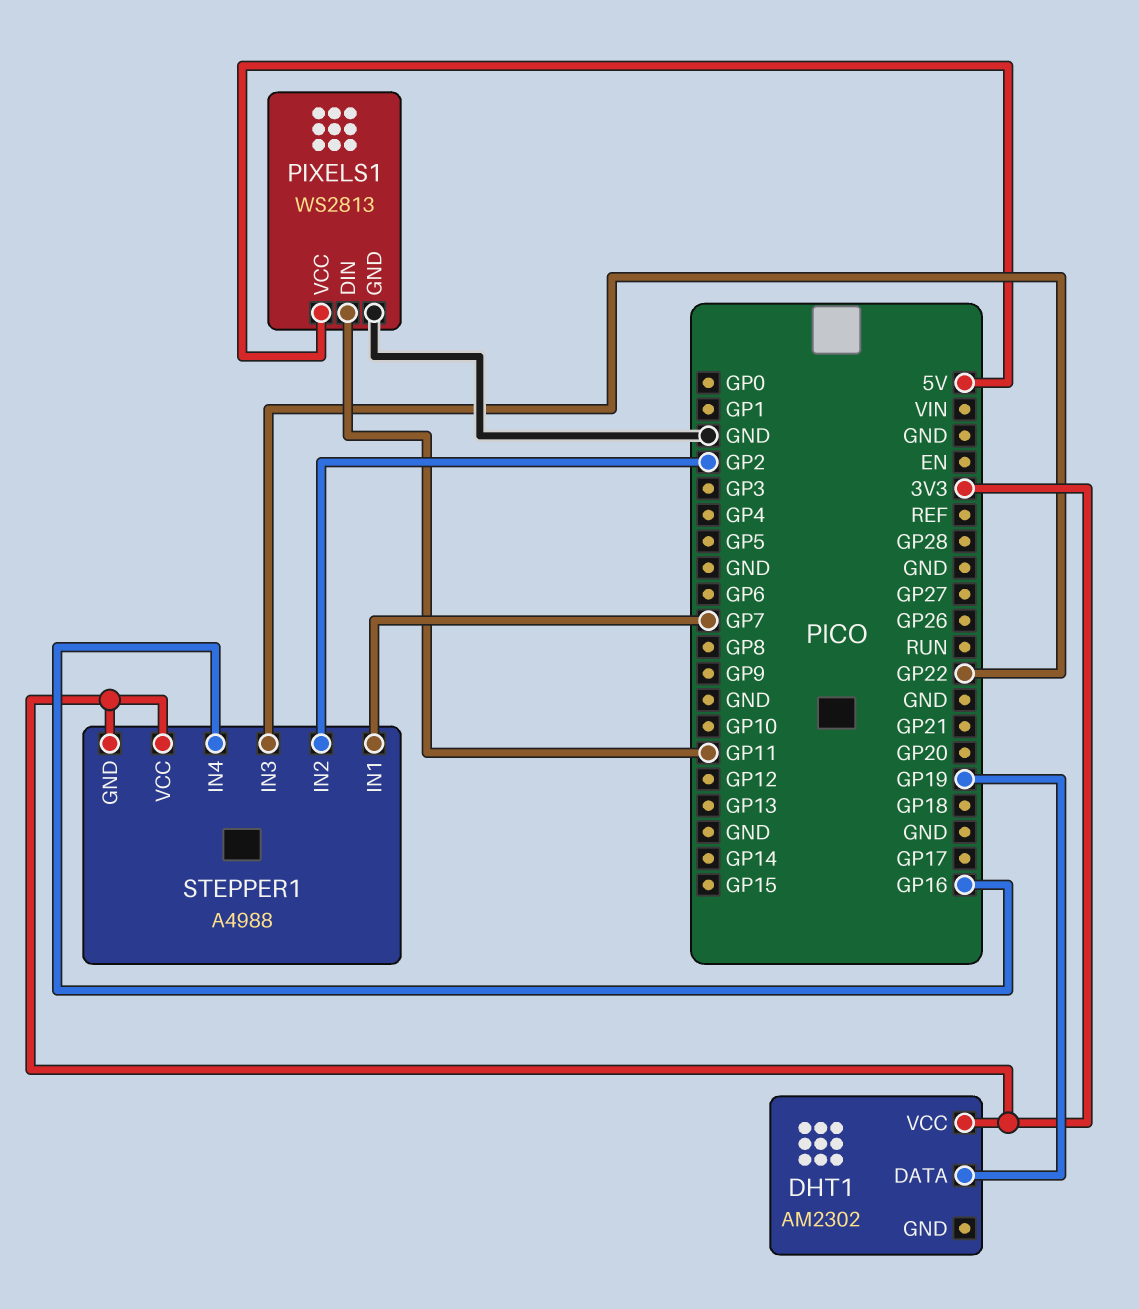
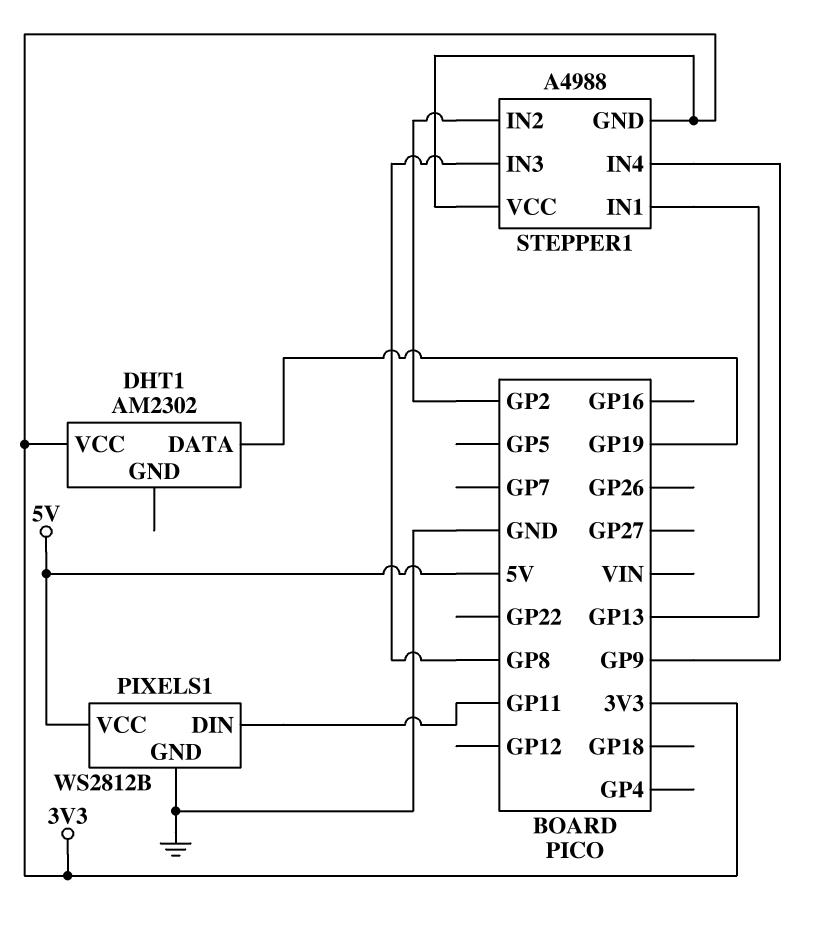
PIXELS1: WS2813 -> WS2812B
STEPPER1 pin IN1: GP7 -> GP13
STEPPER1 pin IN3: GP22 -> GP8
STEPPER1 pin IN4: GP16 -> GP9

